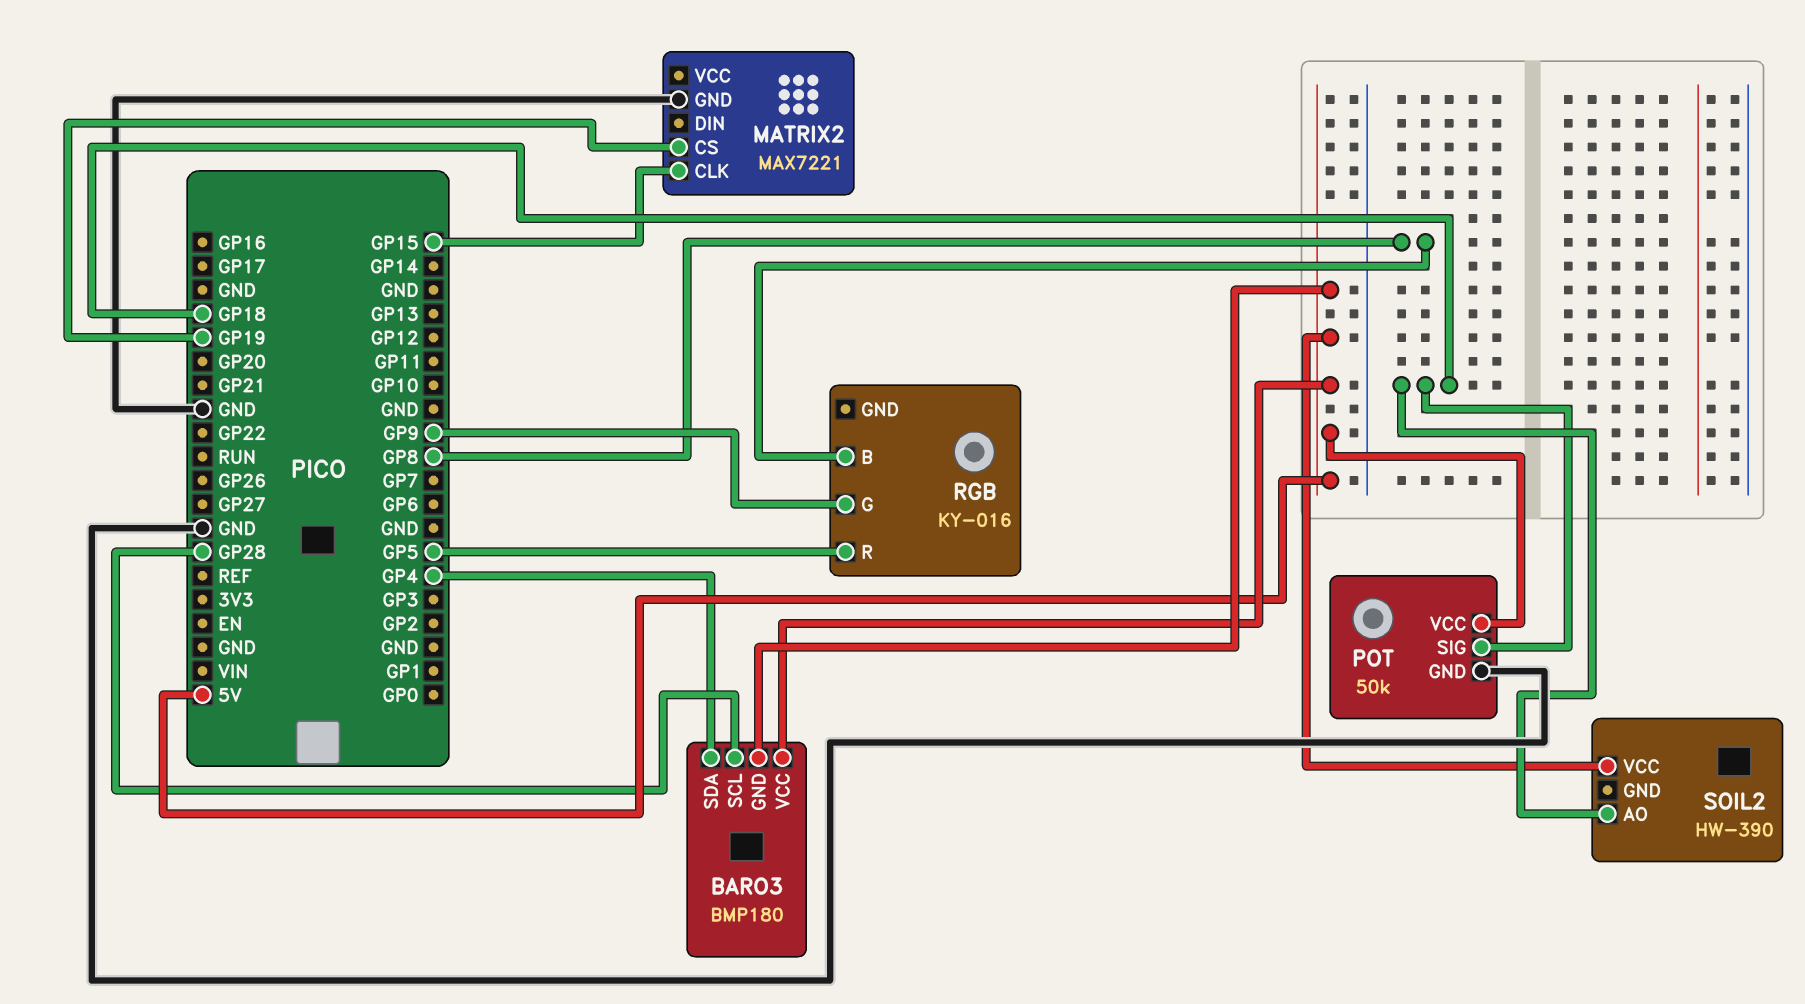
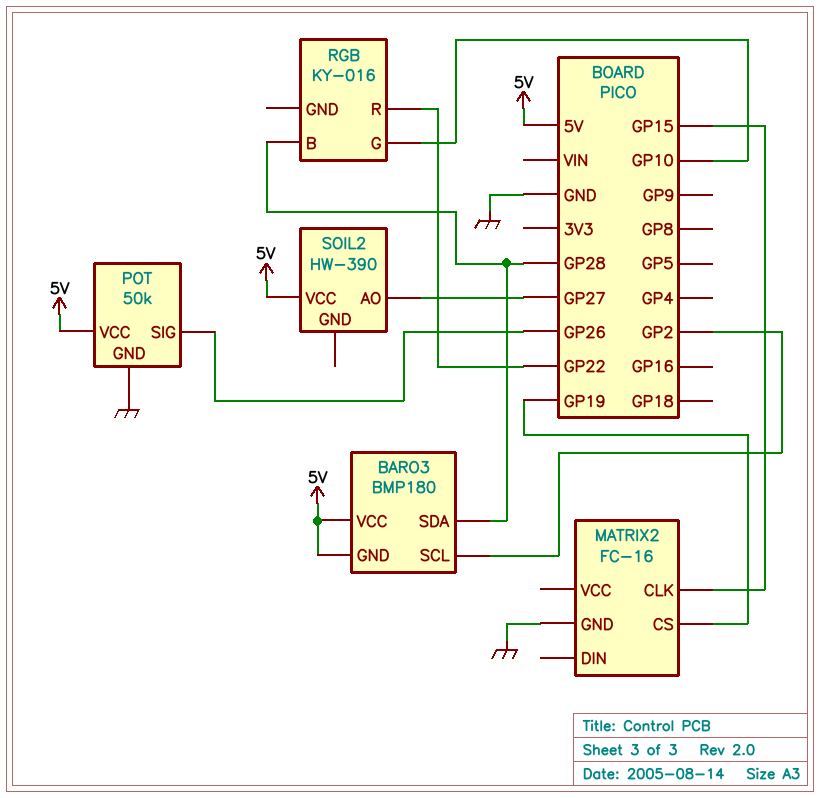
BARO3 pin SCL: GP28 -> GP2
BARO3 pin SDA: GP4 -> GP28
MATRIX2: MAX7221 -> FC-16
POT pin SIG: GP18 -> GP26
RGB pin B: GP8 -> GP28
RGB pin G: GP9 -> GP10
RGB pin R: GP5 -> GP22
SOIL2 pin AO: GP18 -> GP27

